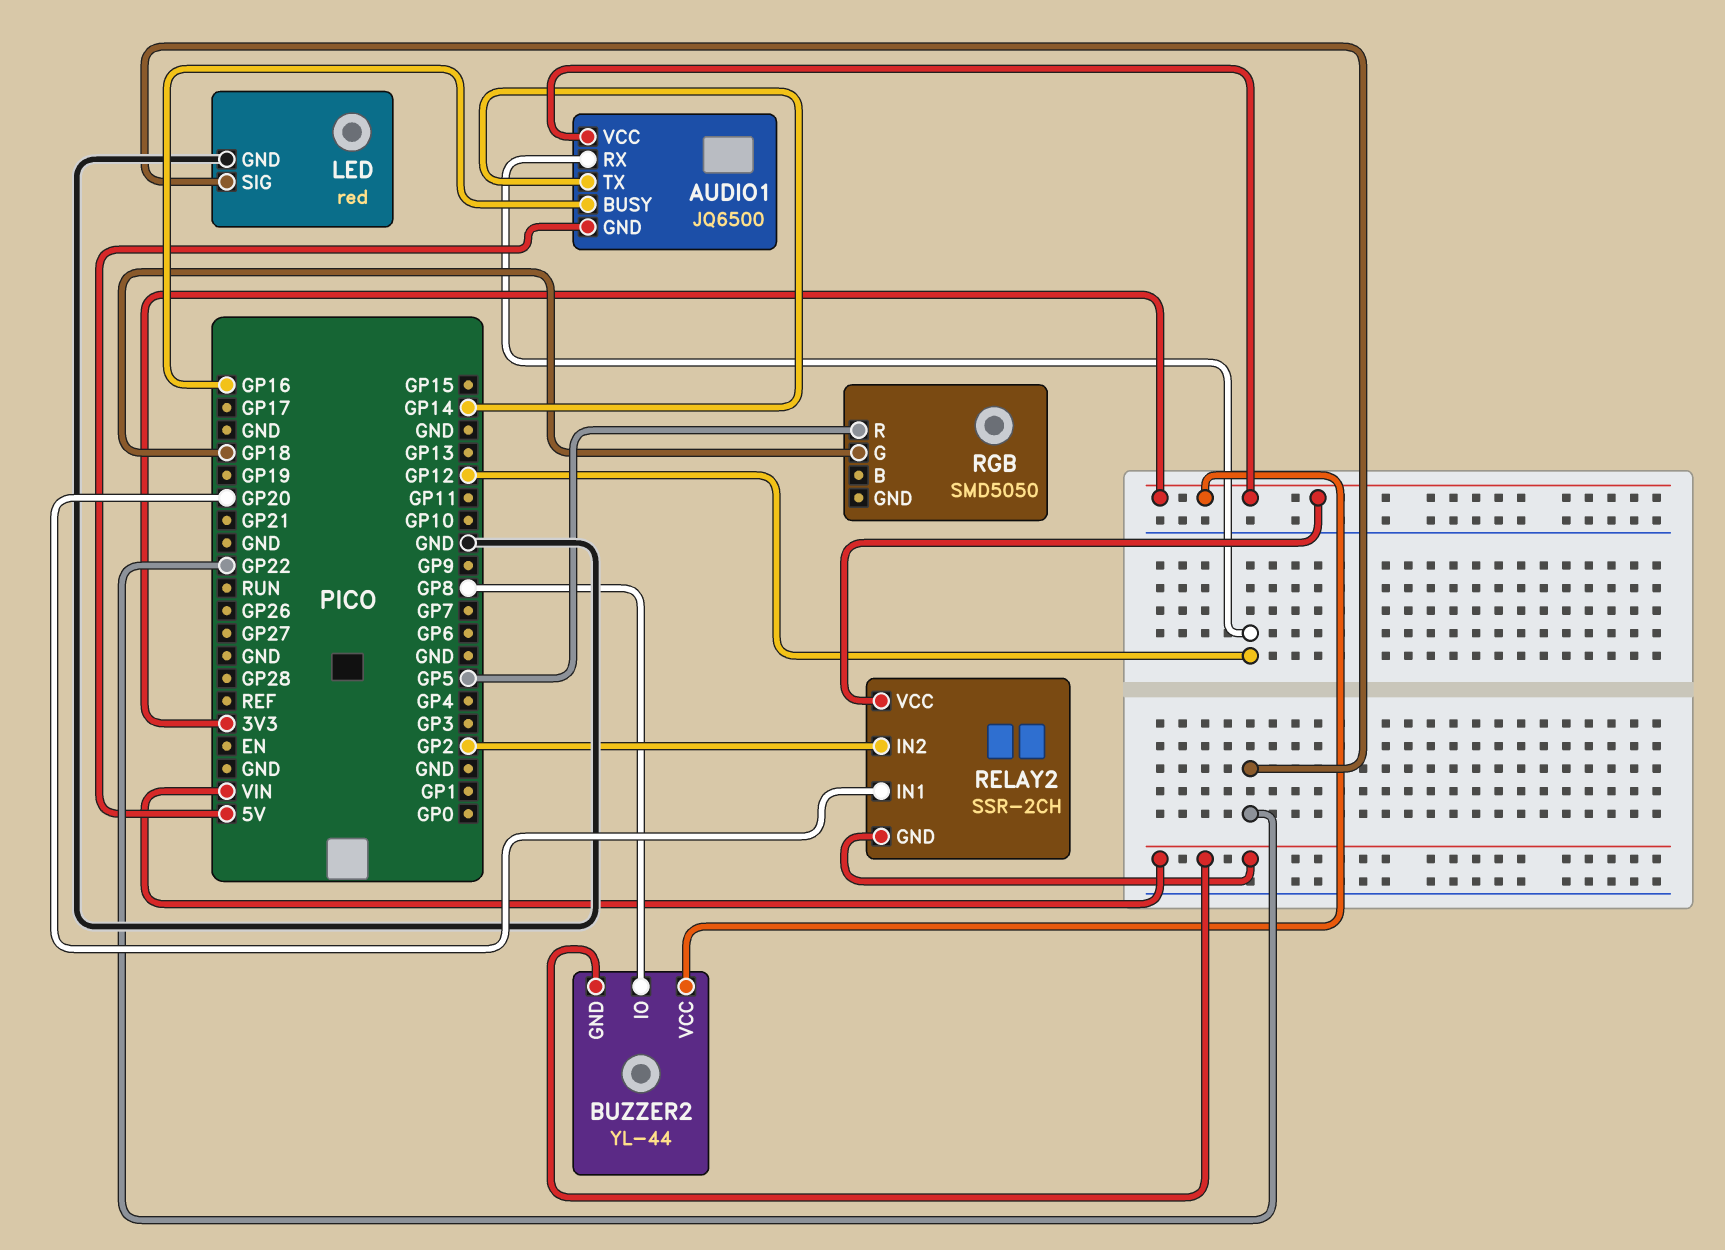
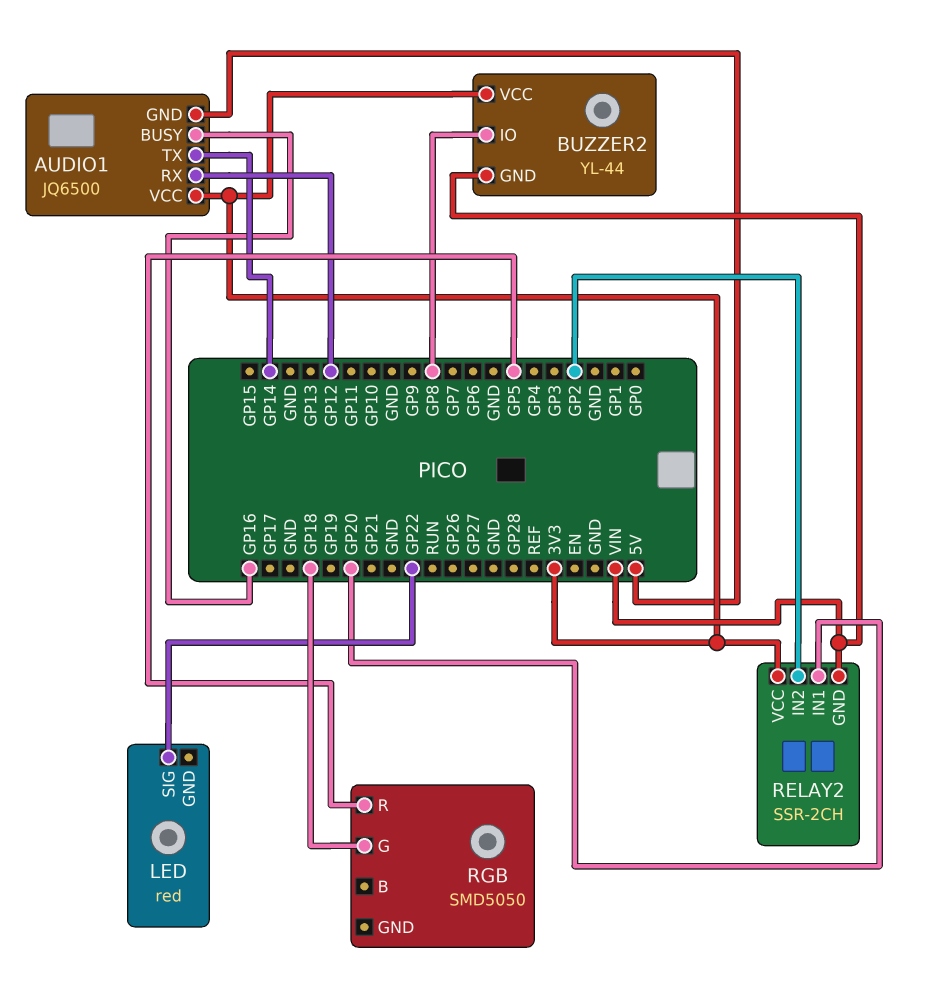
LED pin GND: GND -> none

